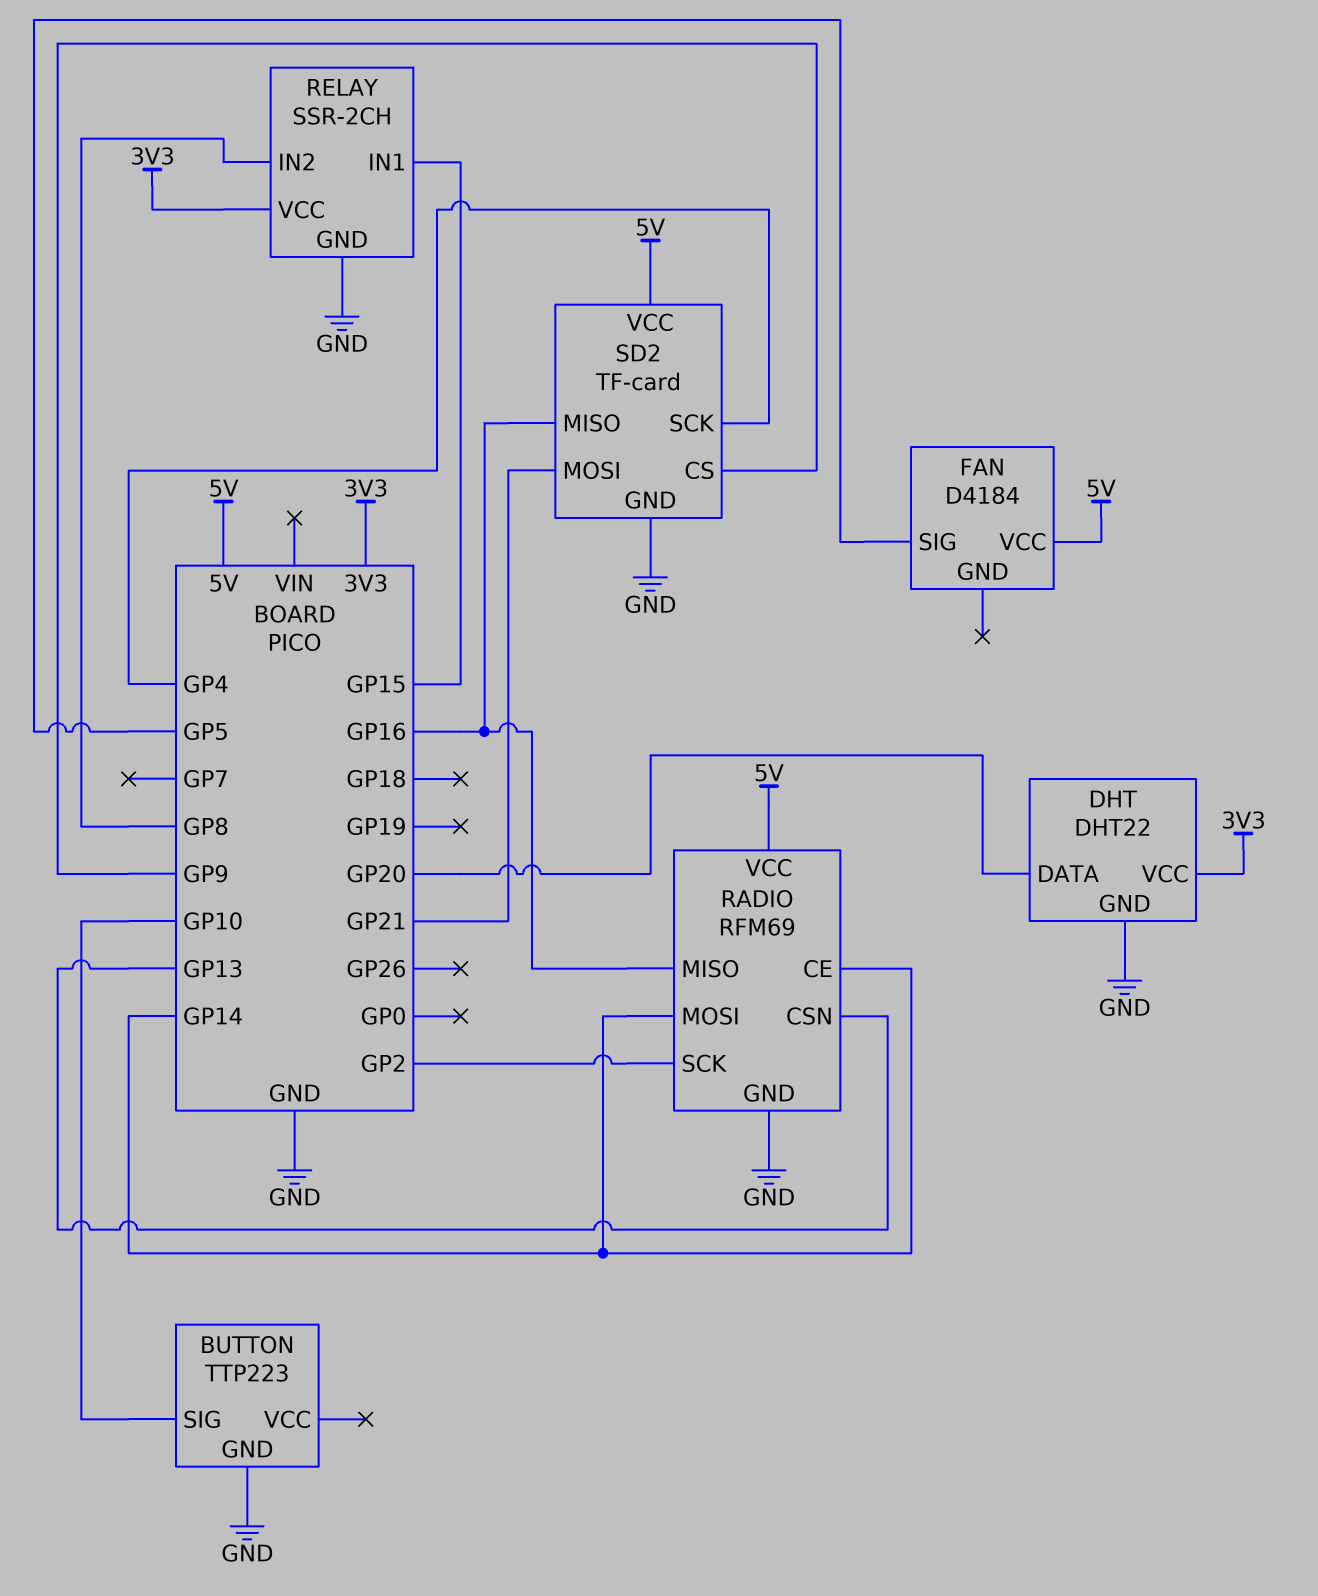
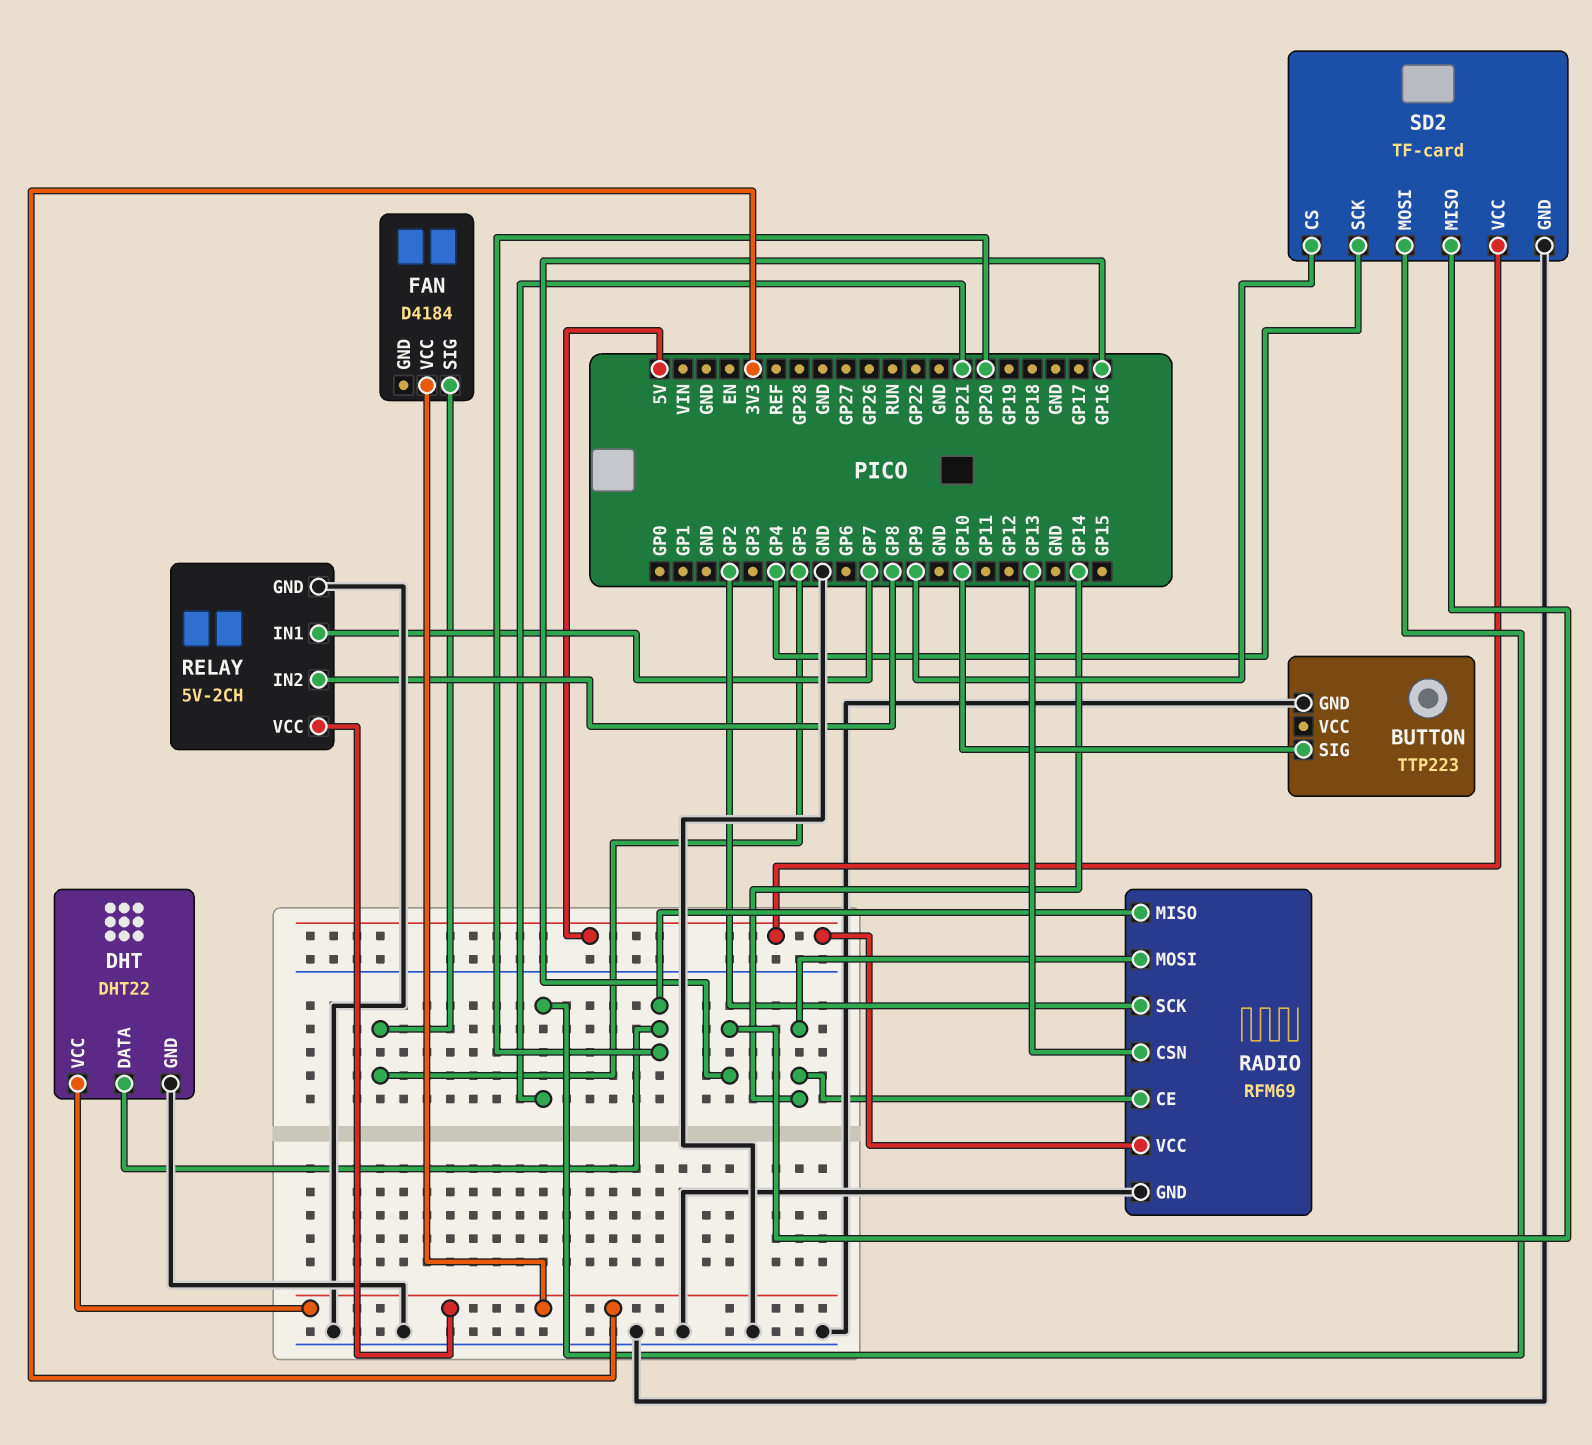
FAN pin VCC: 5V -> 3V3
RADIO pin MISO: GP16 -> GP20
RELAY: SSR-2CH -> 5V-2CH
RELAY pin IN1: GP15 -> GP7

